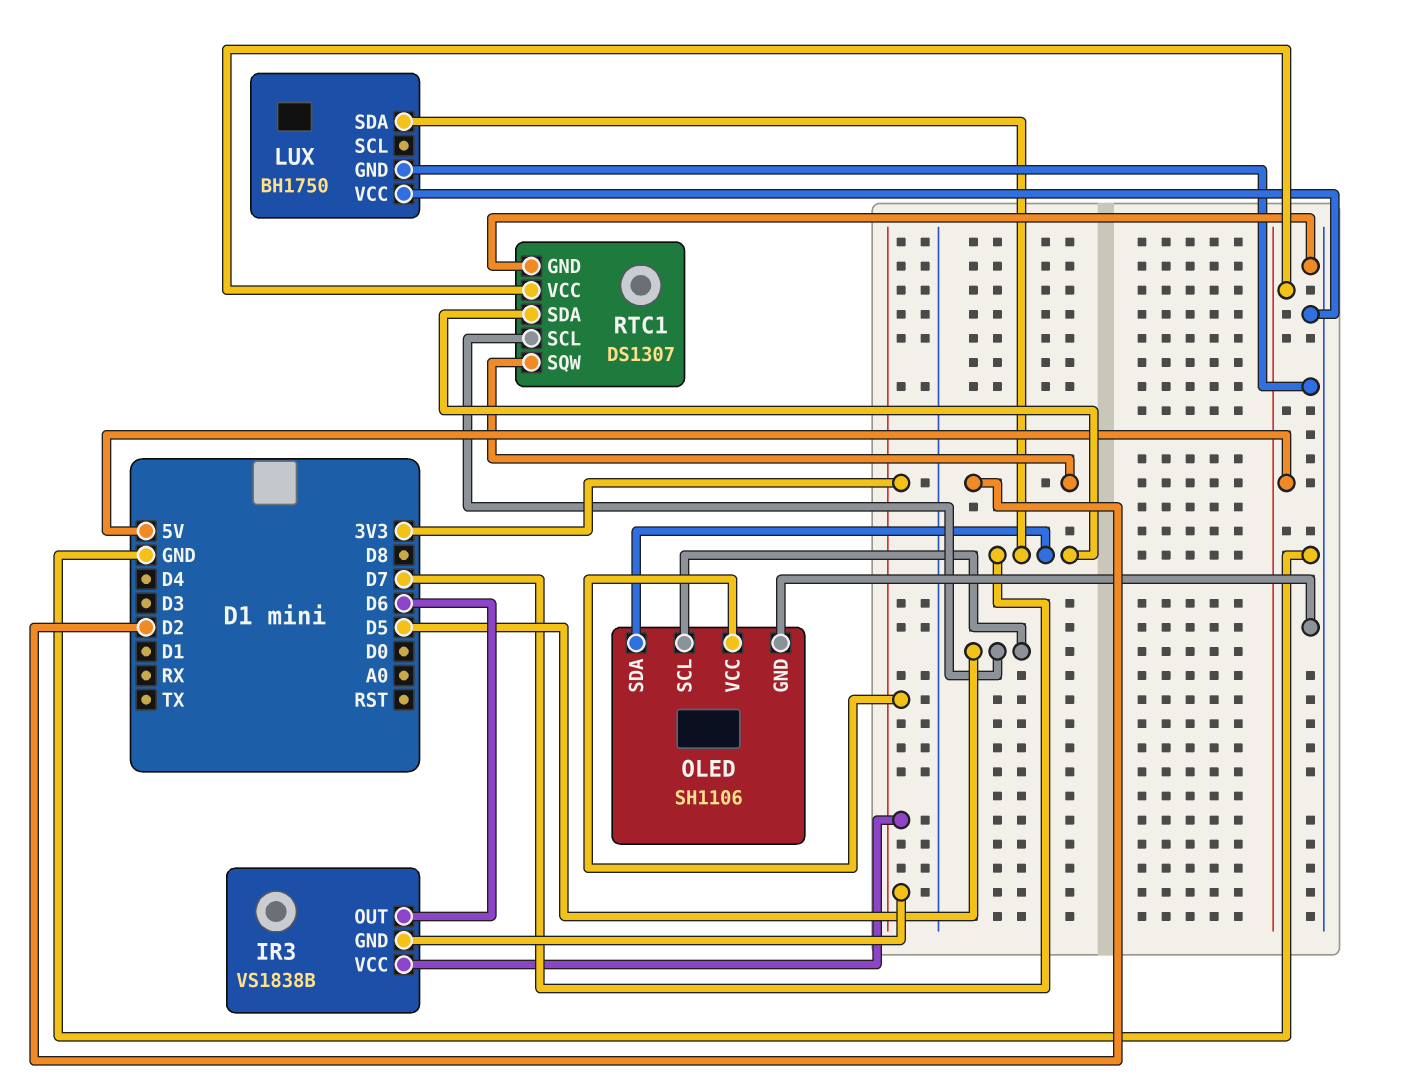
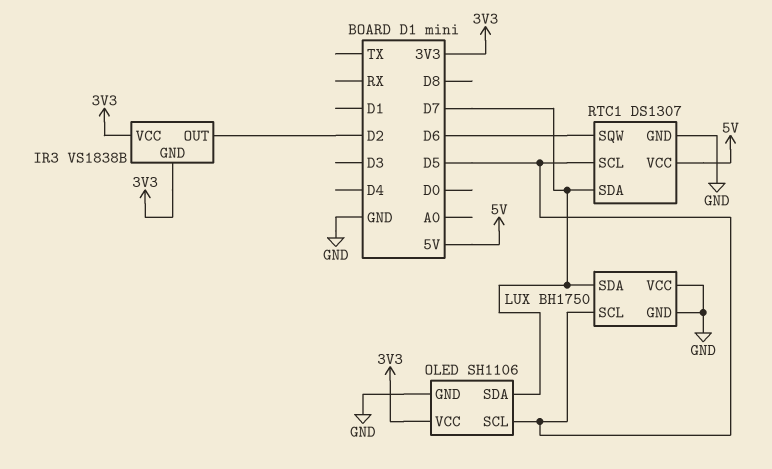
IR3 pin OUT: D6 -> D2
LUX pin SCL: none -> D5
RTC1 pin SQW: D2 -> D6

